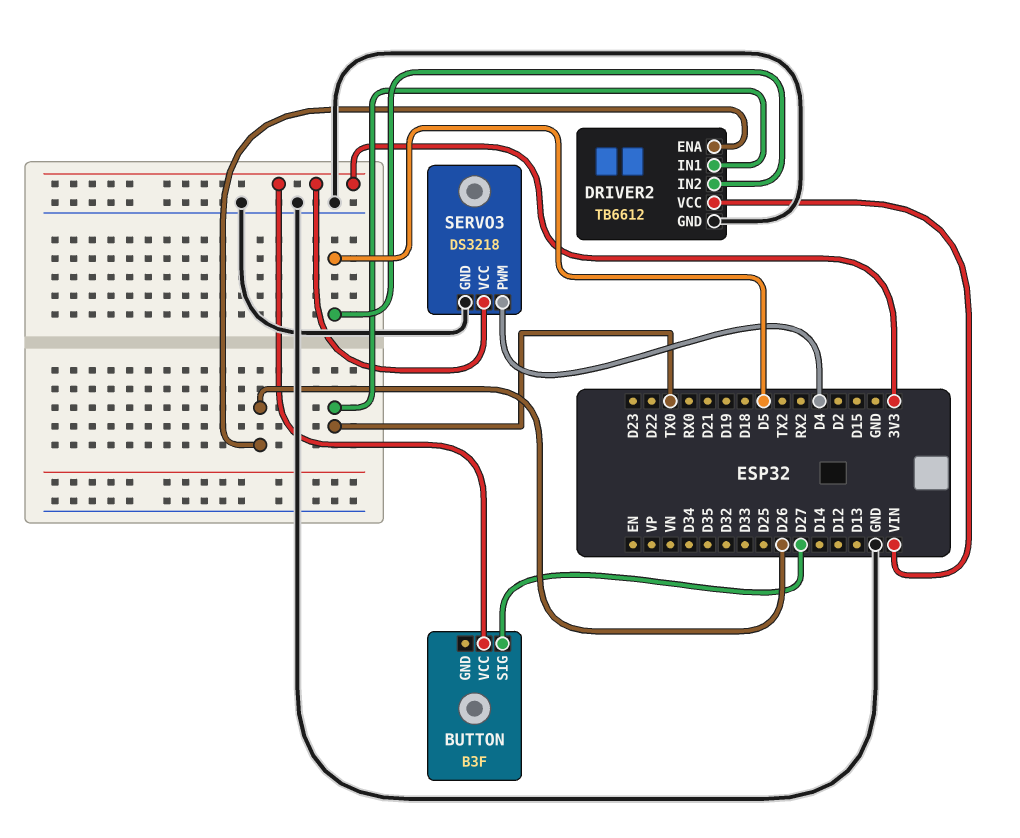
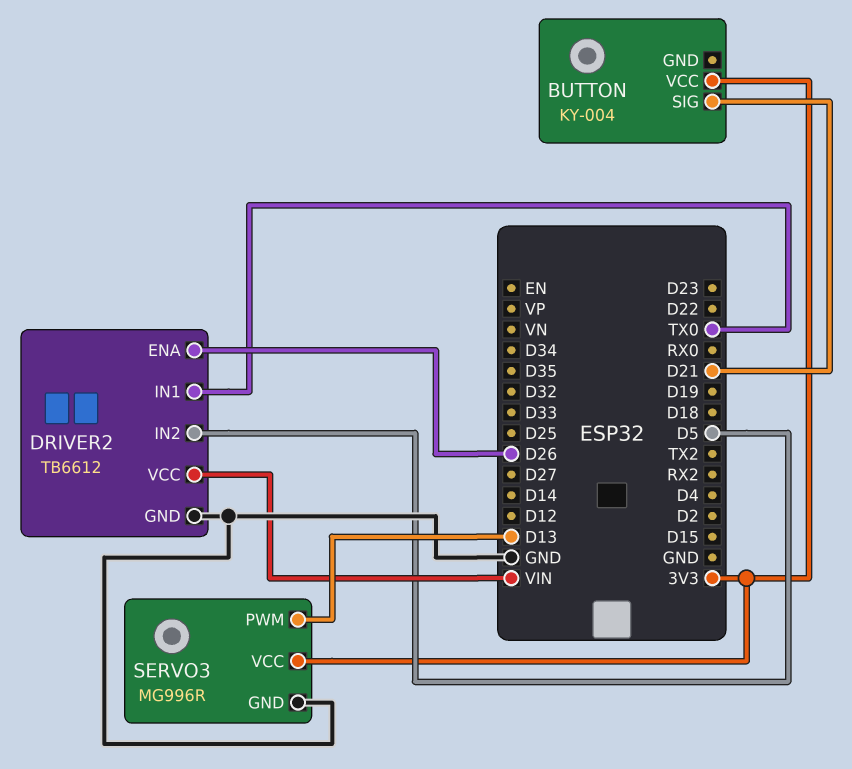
BUTTON: B3F -> KY-004
BUTTON pin SIG: D27 -> D21
SERVO3: DS3218 -> MG996R
SERVO3 pin PWM: D4 -> D13

